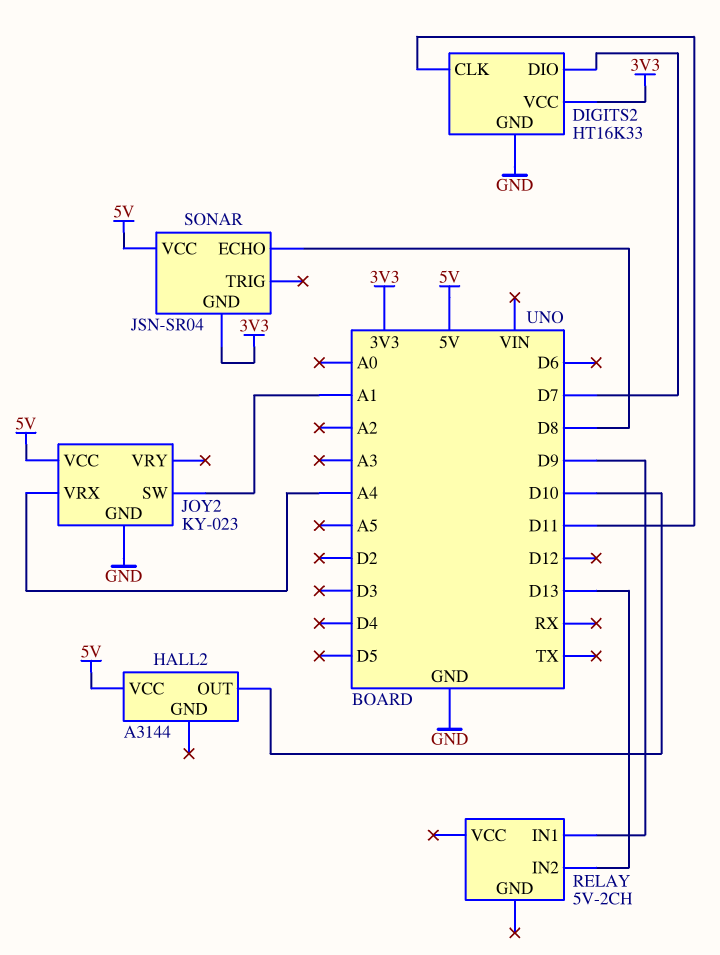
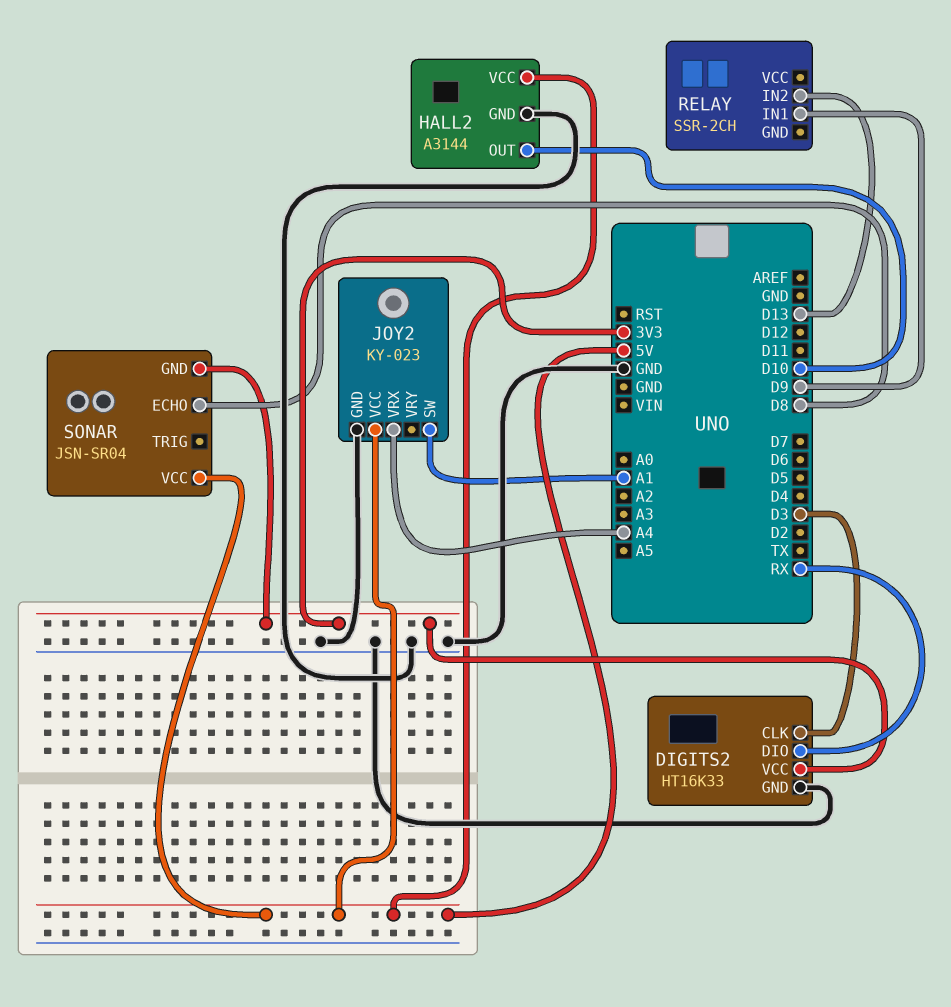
DIGITS2 pin CLK: D11 -> D3
DIGITS2 pin DIO: D7 -> RX
HALL2 pin GND: none -> GND
RELAY: 5V-2CH -> SSR-2CH

